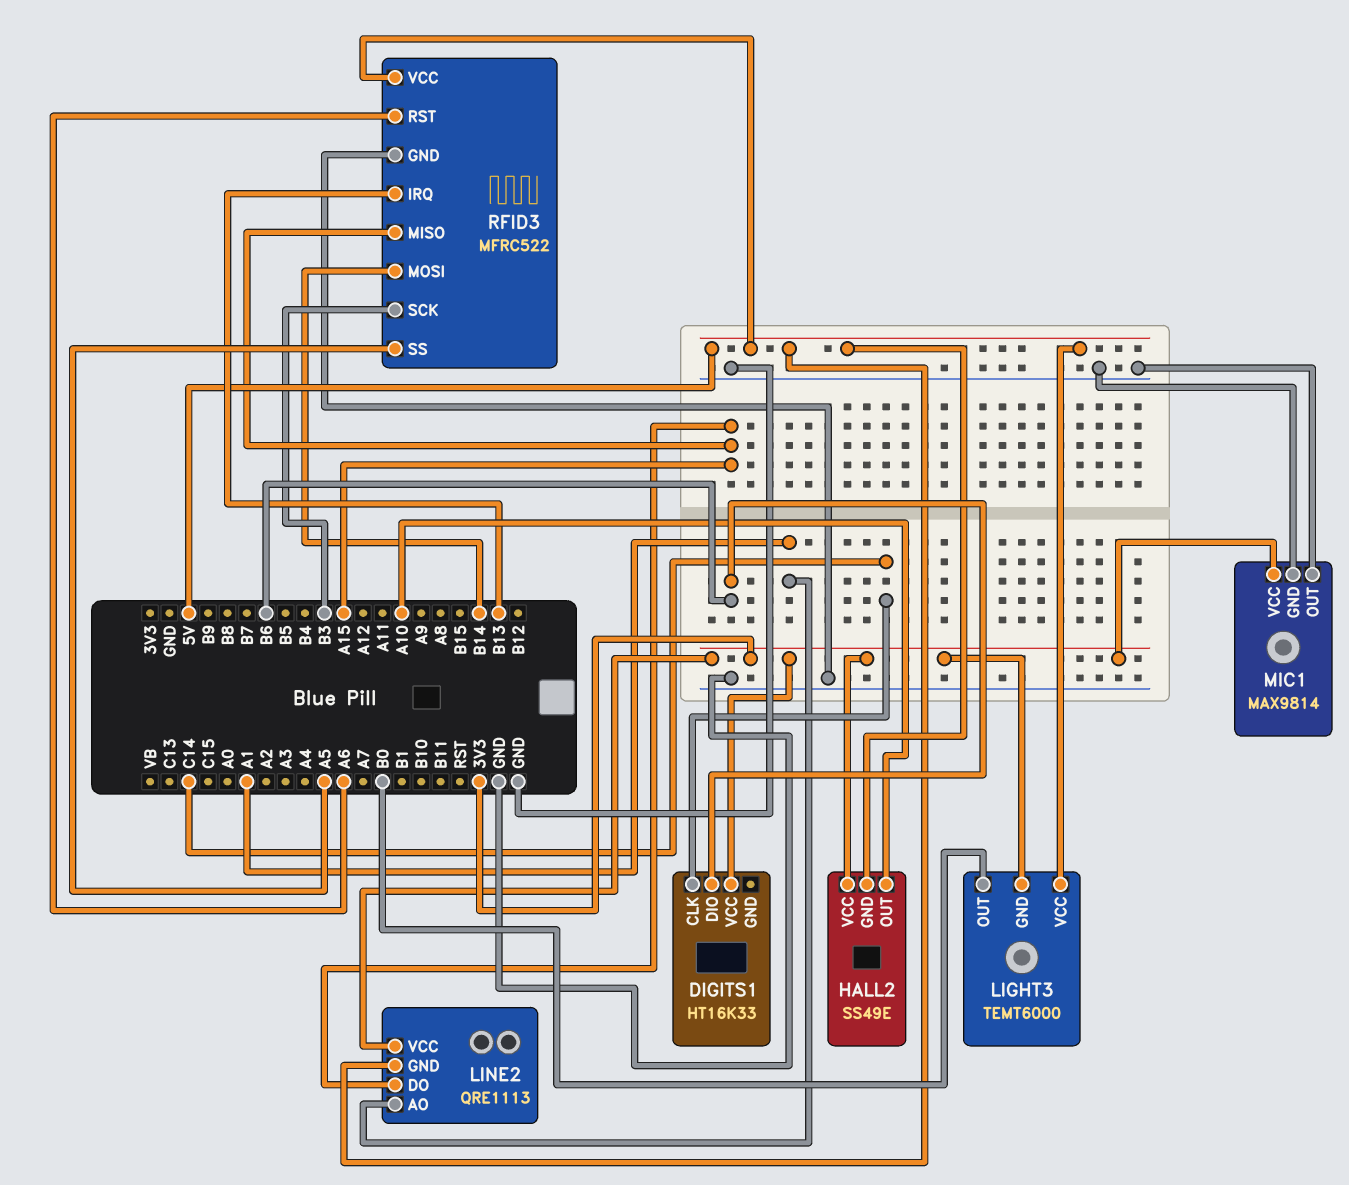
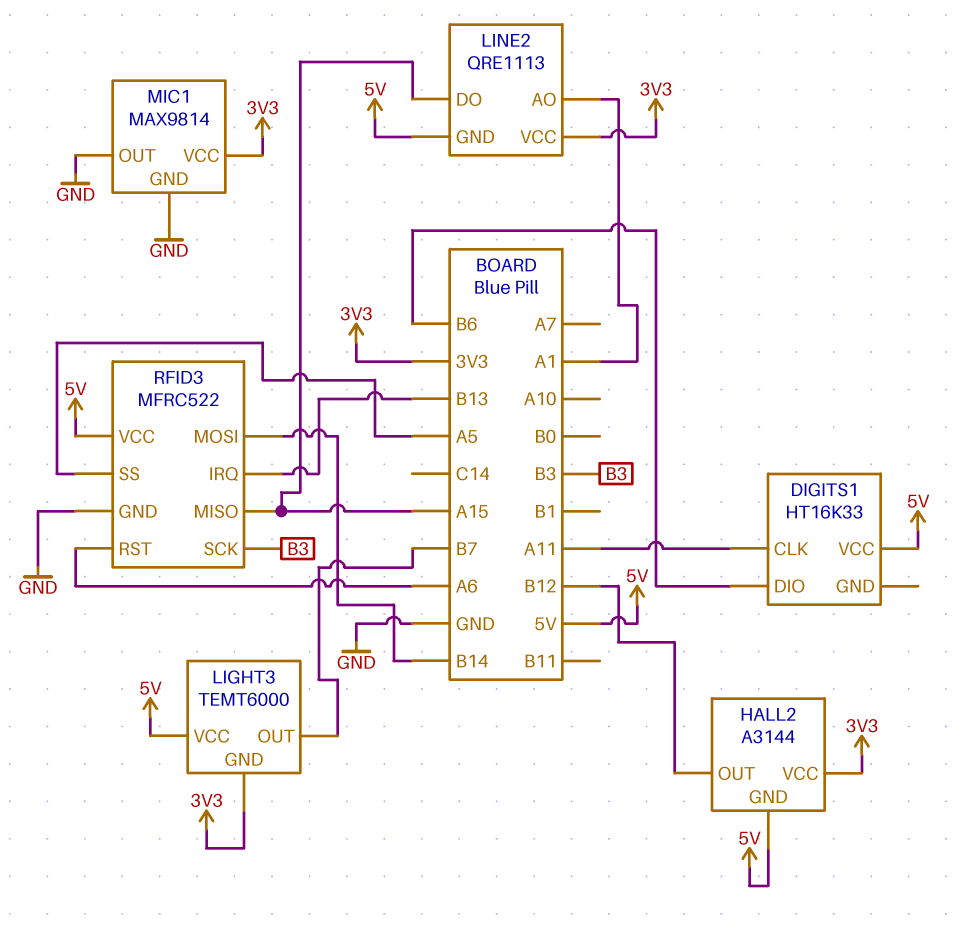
DIGITS1 pin CLK: C14 -> A11
DIGITS1 pin VCC: 3V3 -> 5V
HALL2: SS49E -> A3144
HALL2 pin OUT: A10 -> B12
LIGHT3 pin OUT: B0 -> B7

